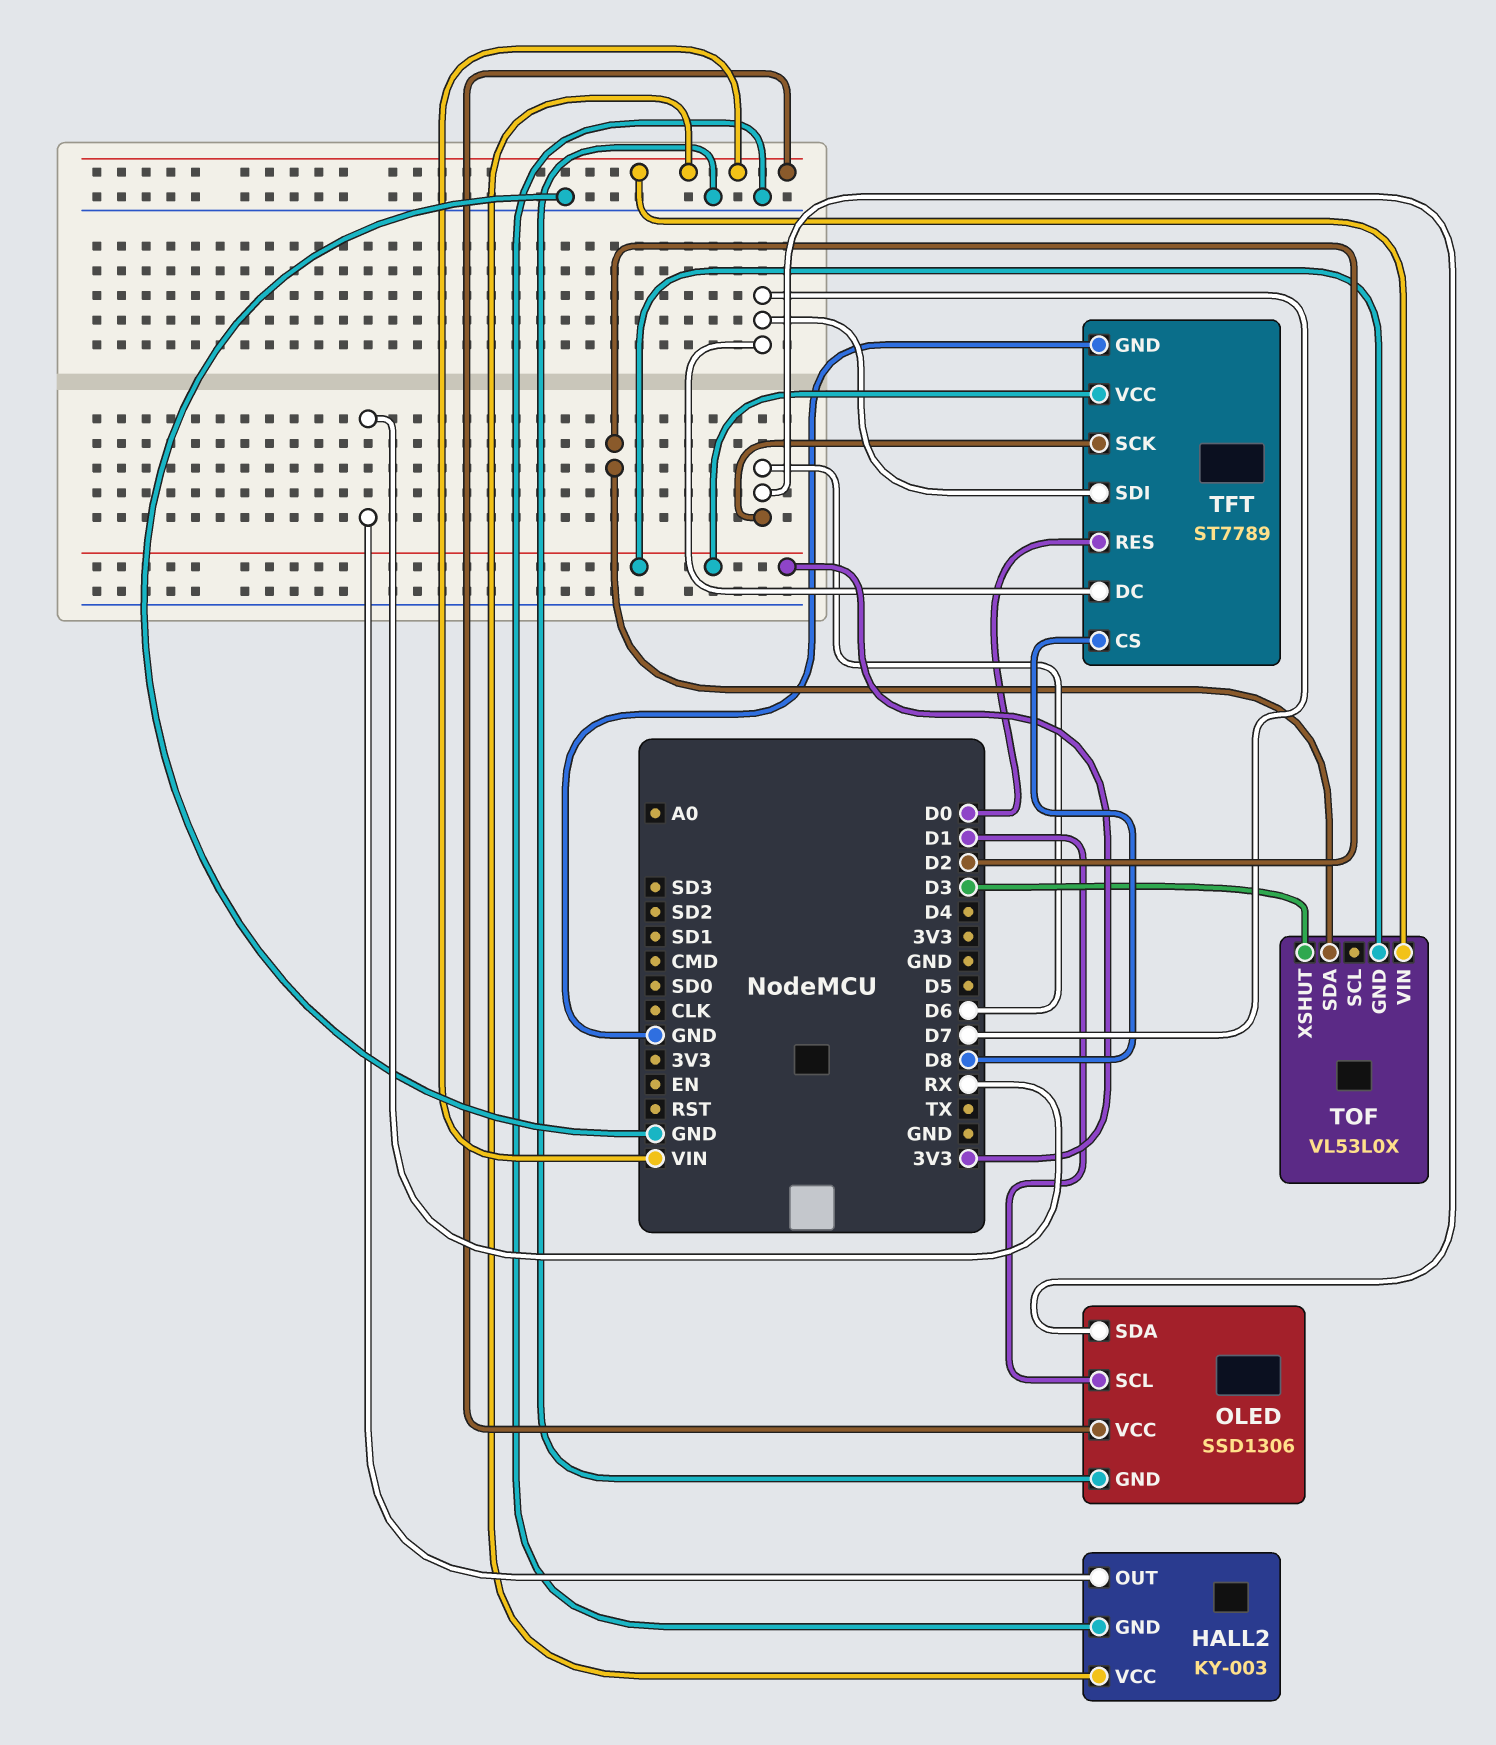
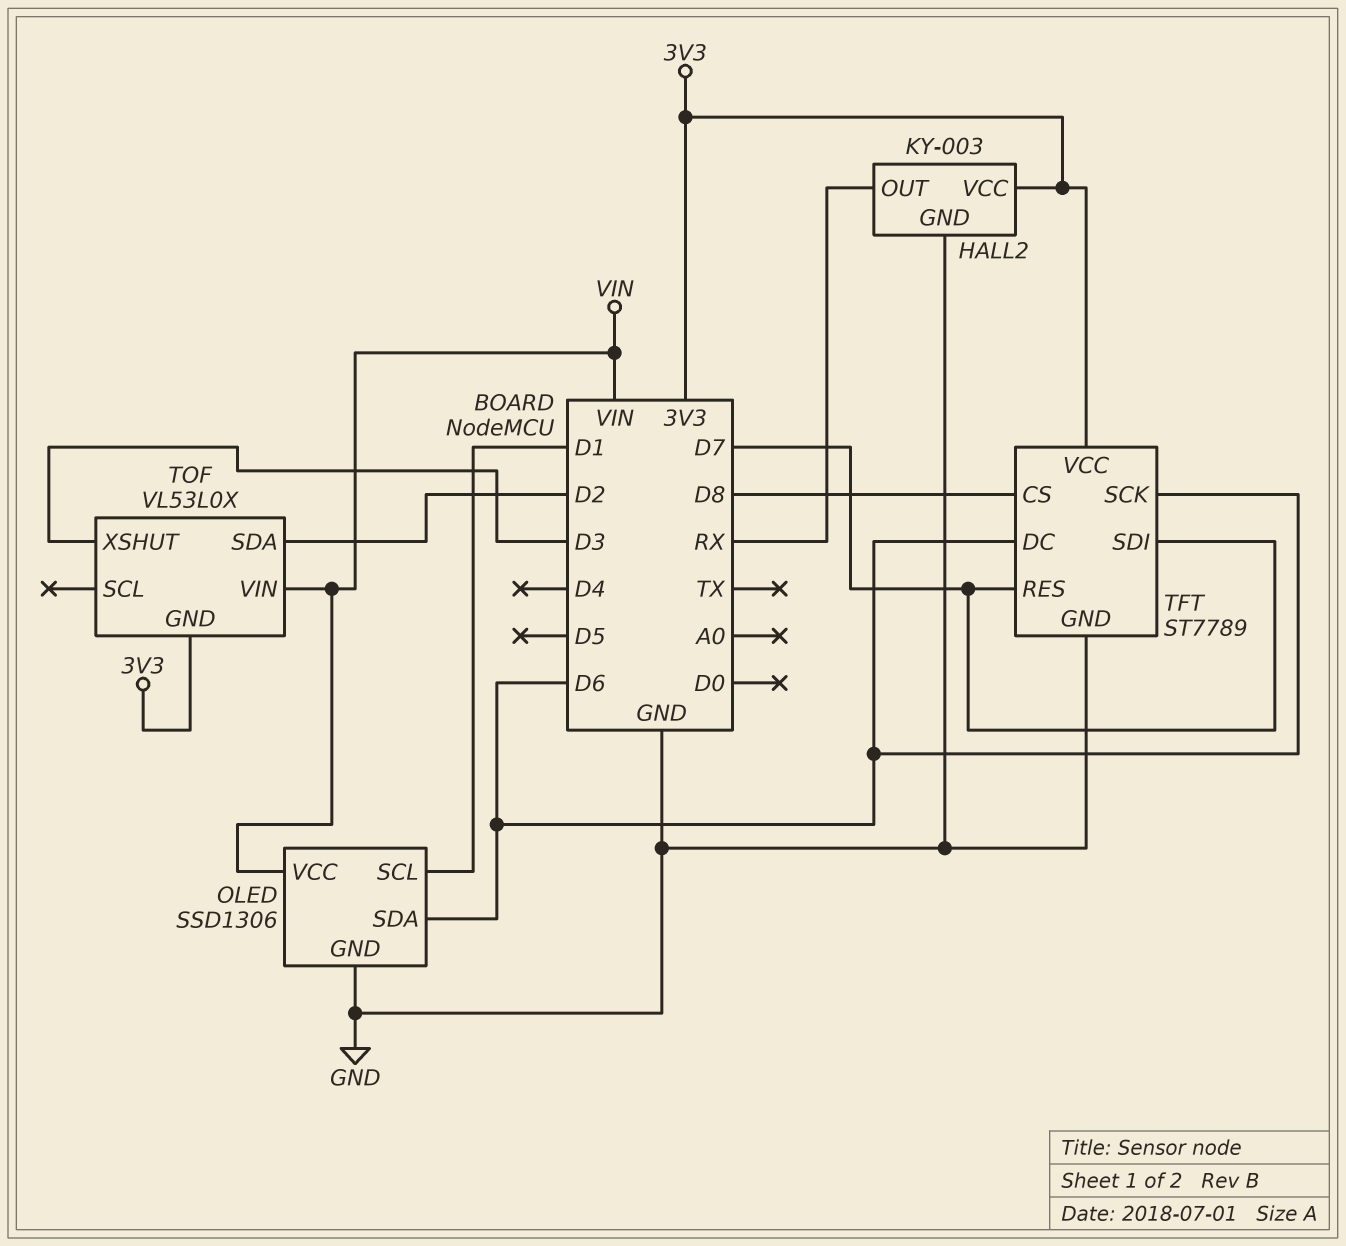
HALL2 pin VCC: VIN -> 3V3
TFT pin DC: D7 -> D6
TFT pin RES: D0 -> D7

